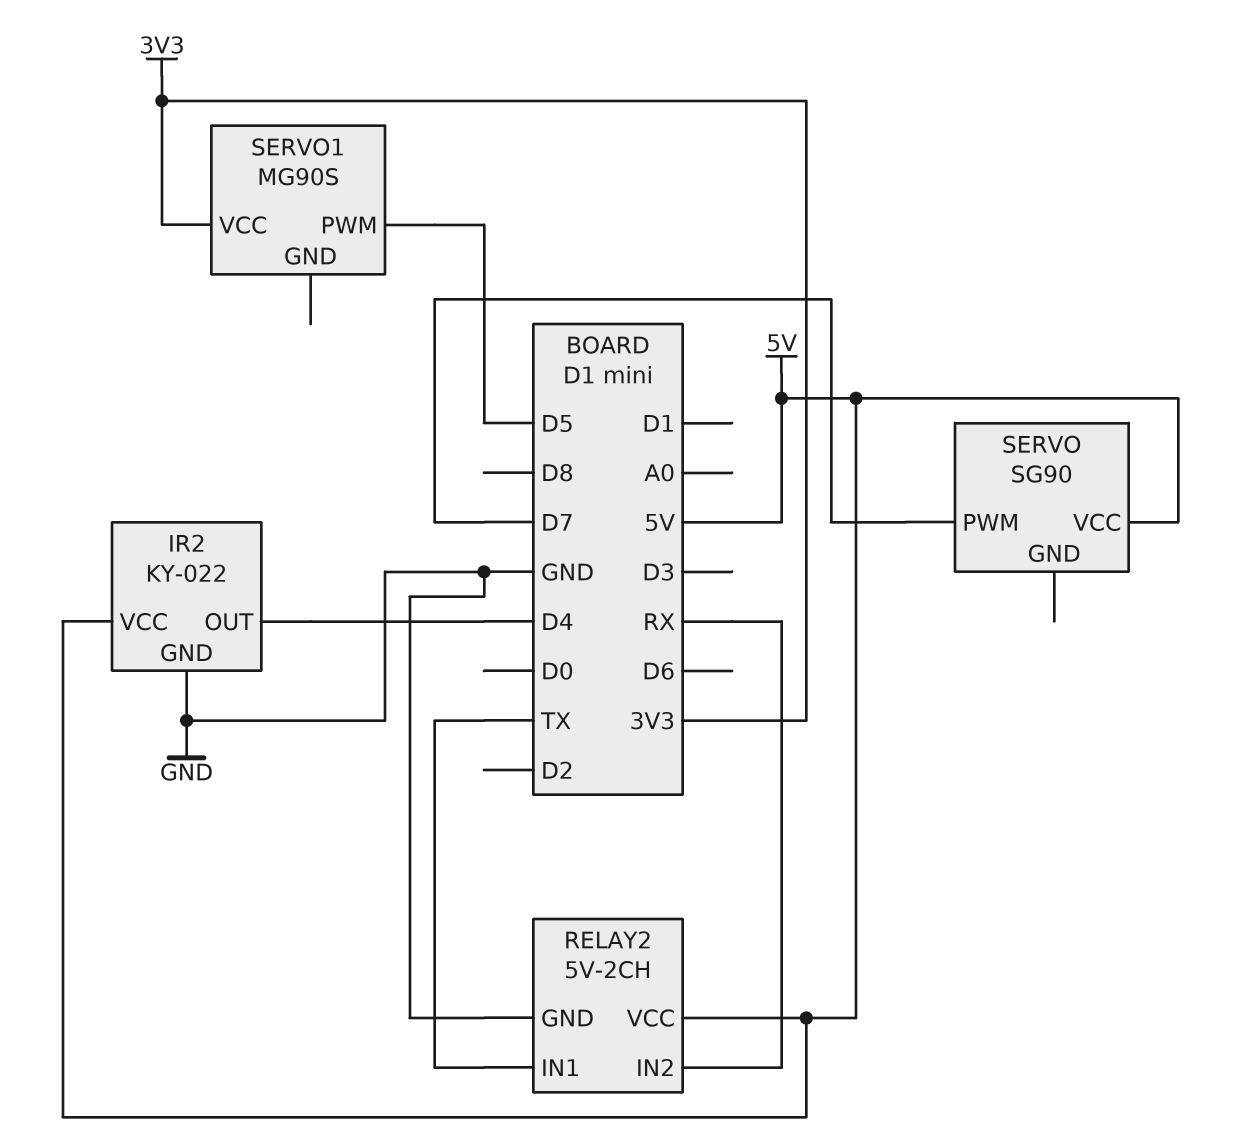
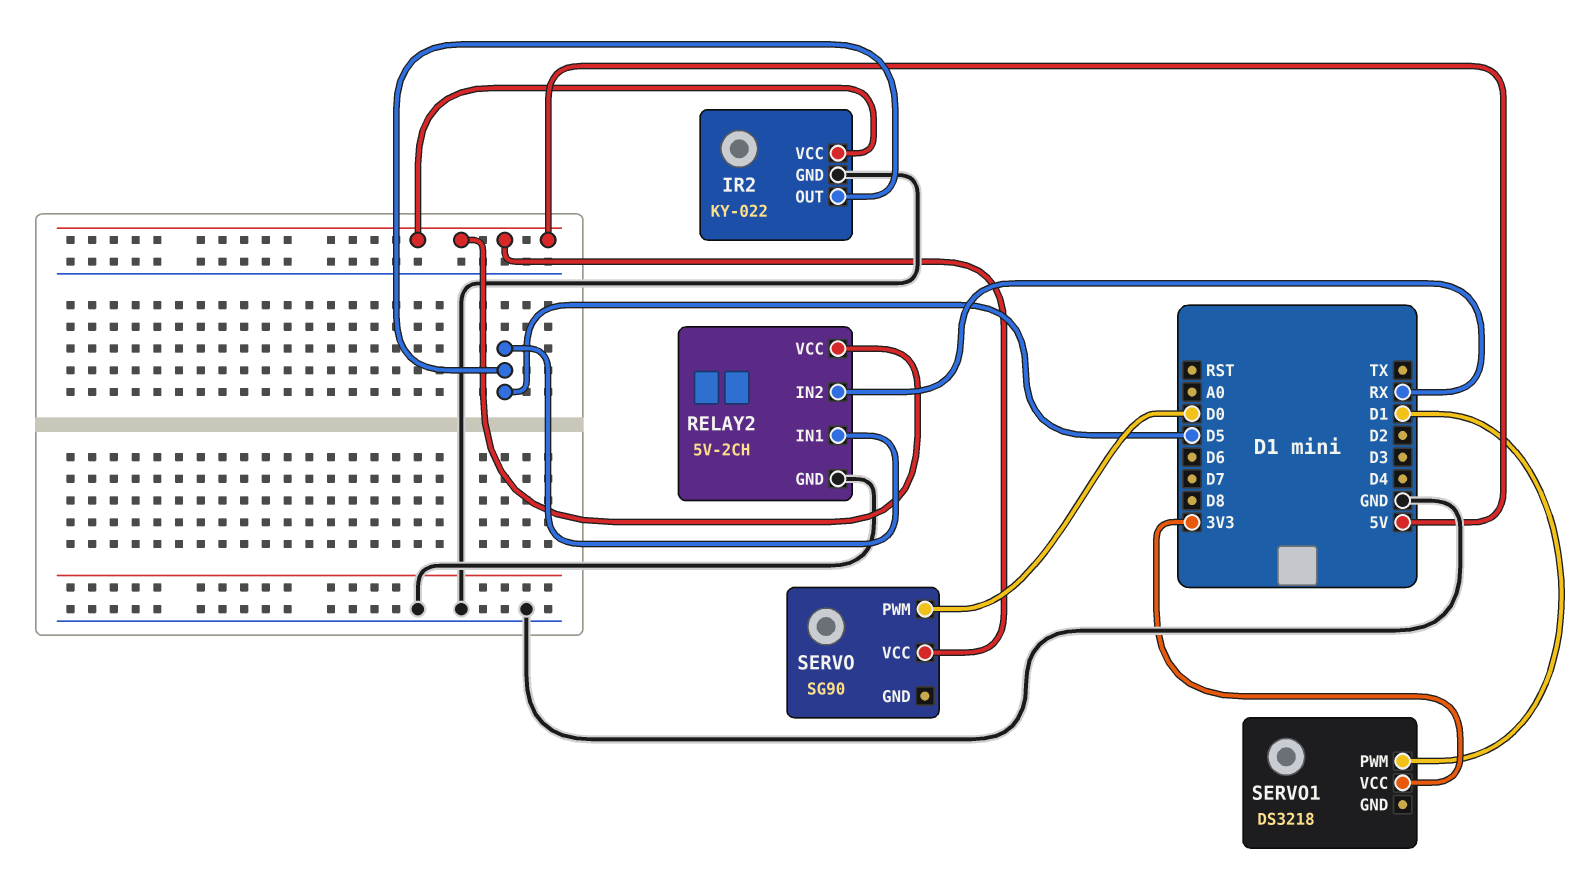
IR2 pin OUT: D4 -> D5
RELAY2 pin IN1: TX -> D5
SERVO pin PWM: D7 -> D0
SERVO1: MG90S -> DS3218
SERVO1 pin PWM: D5 -> D1

